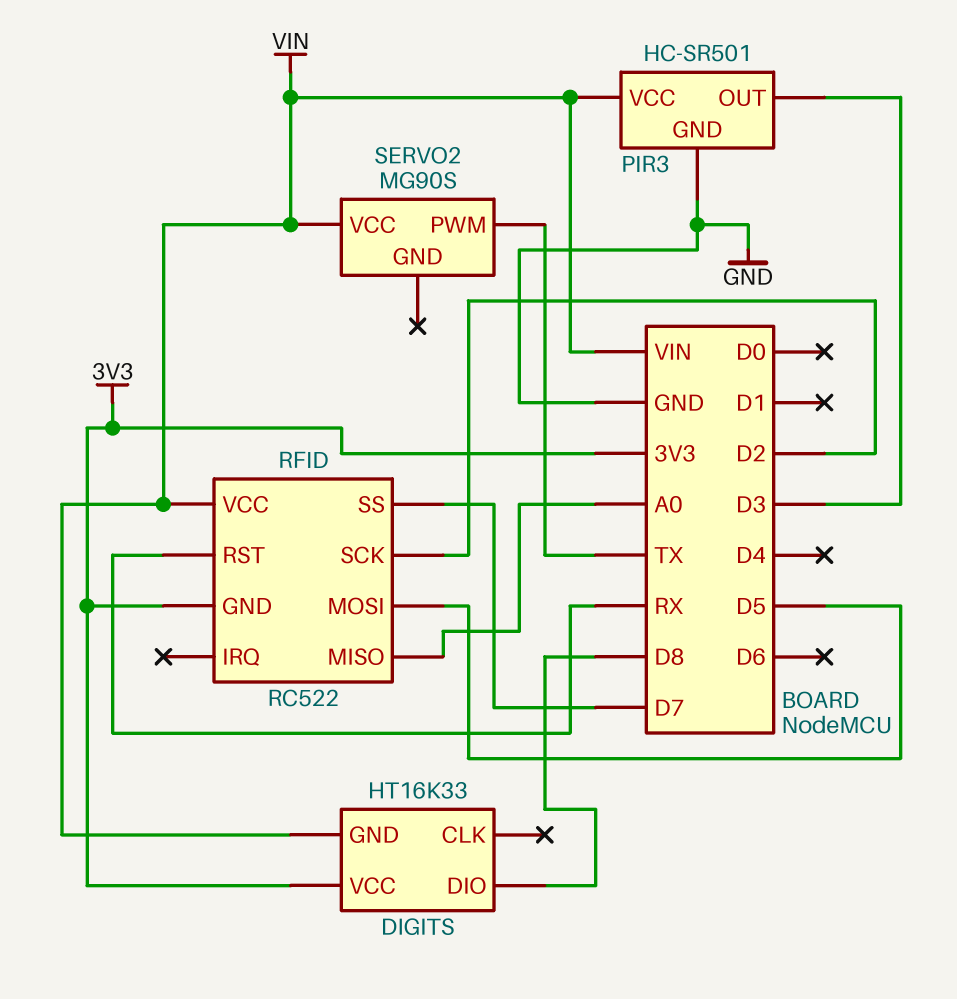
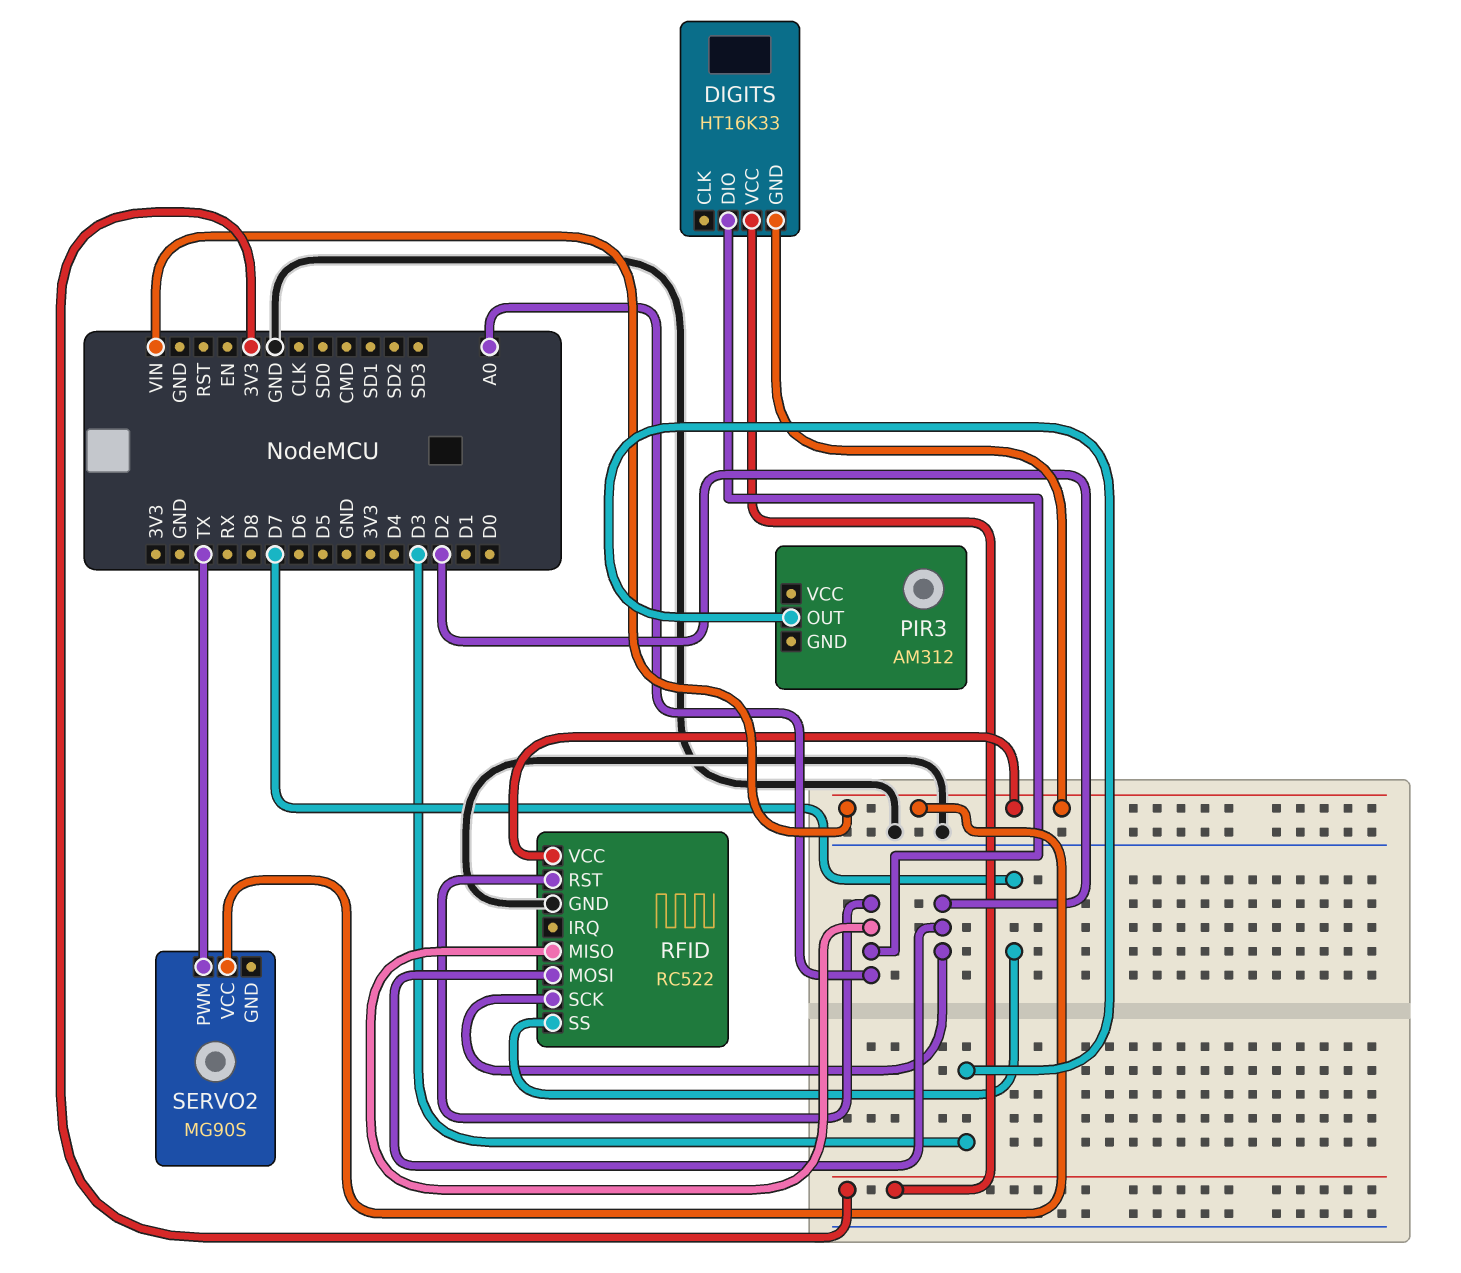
DIGITS pin DIO: D8 -> A0
PIR3: HC-SR501 -> AM312
PIR3 pin GND: GND -> none
PIR3 pin VCC: VIN -> none
RFID pin GND: 3V3 -> GND
RFID pin MOSI: D5 -> D2
RFID pin RST: RX -> A0

